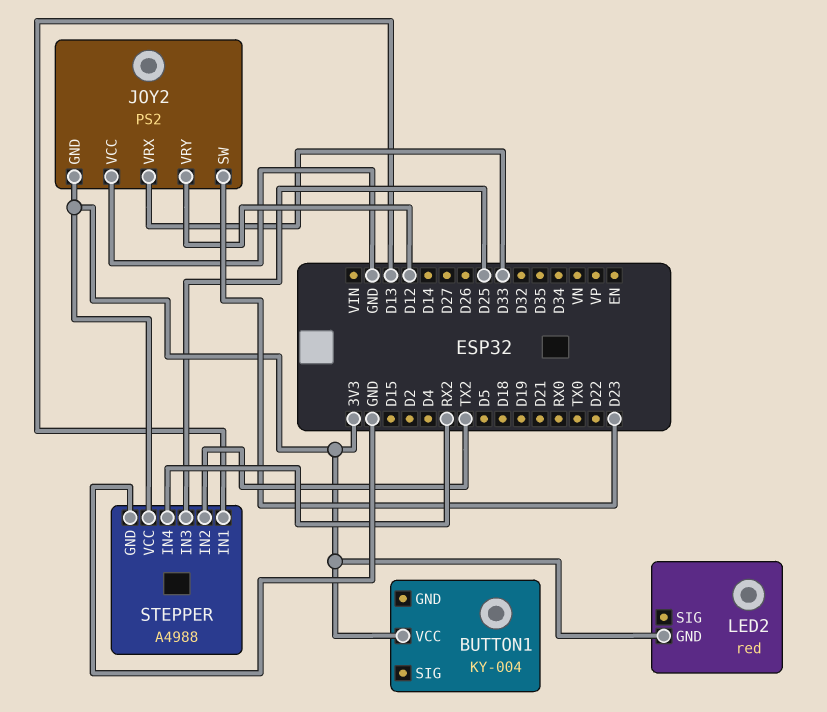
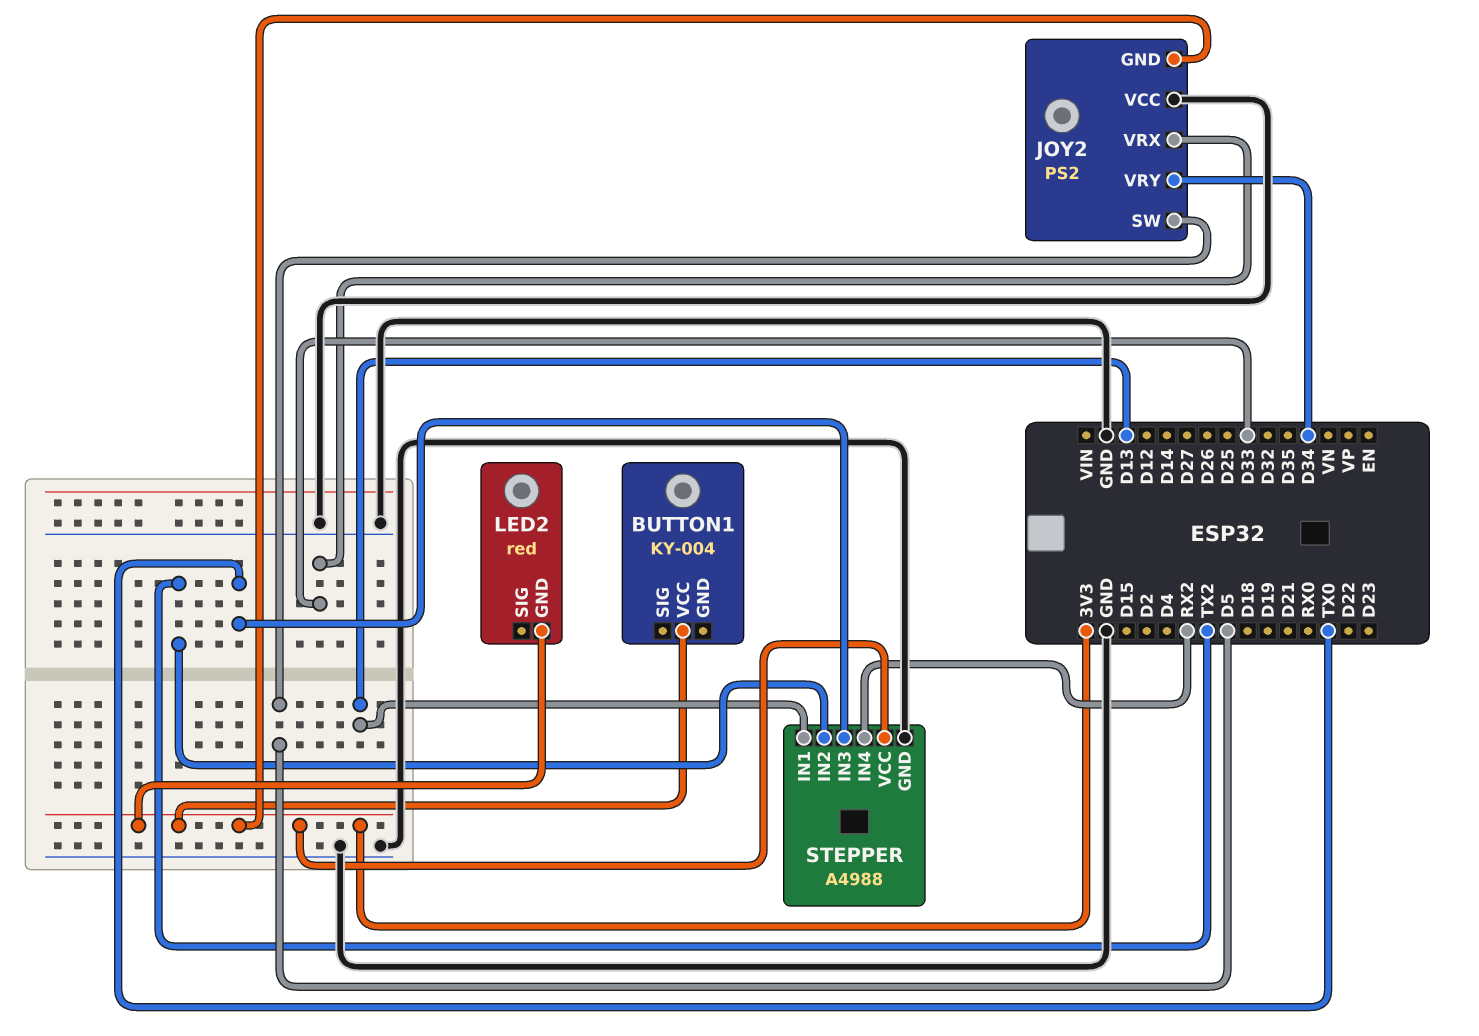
JOY2 pin SW: D23 -> D5
JOY2 pin VRY: D12 -> D34
STEPPER pin IN3: D25 -> TX0

